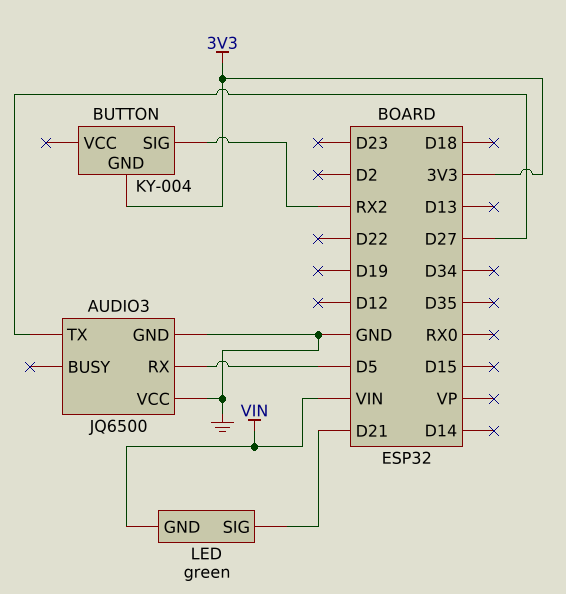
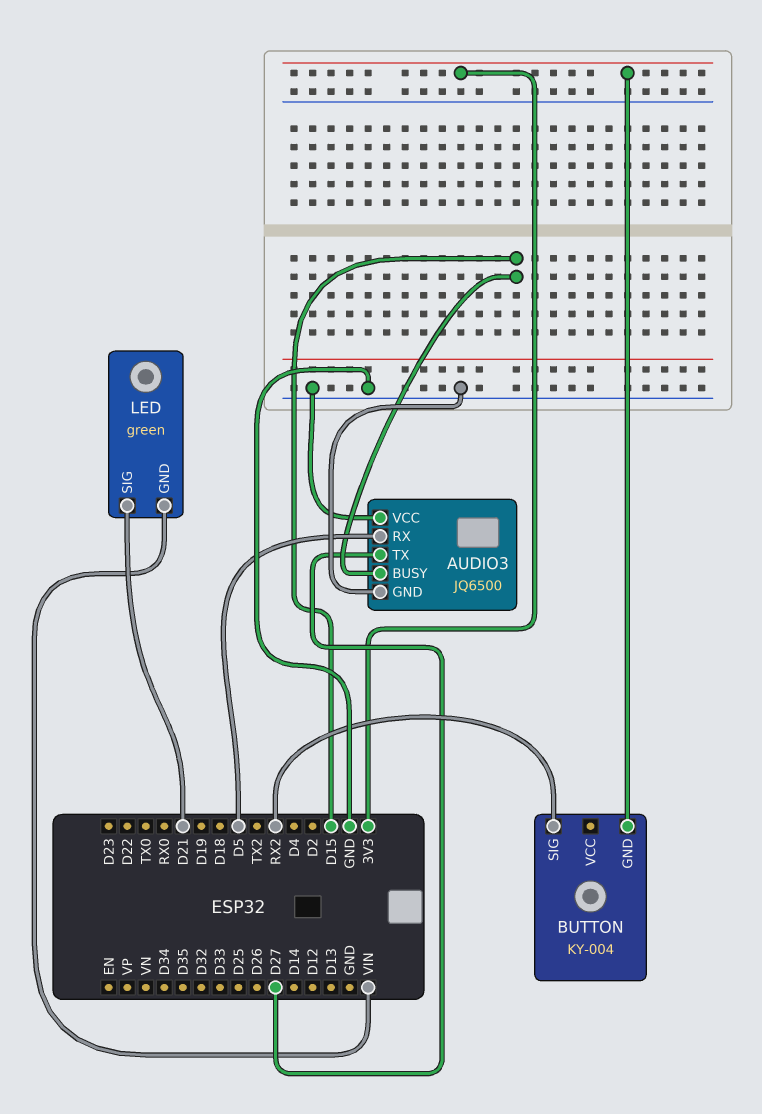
AUDIO3 pin BUSY: none -> D15

